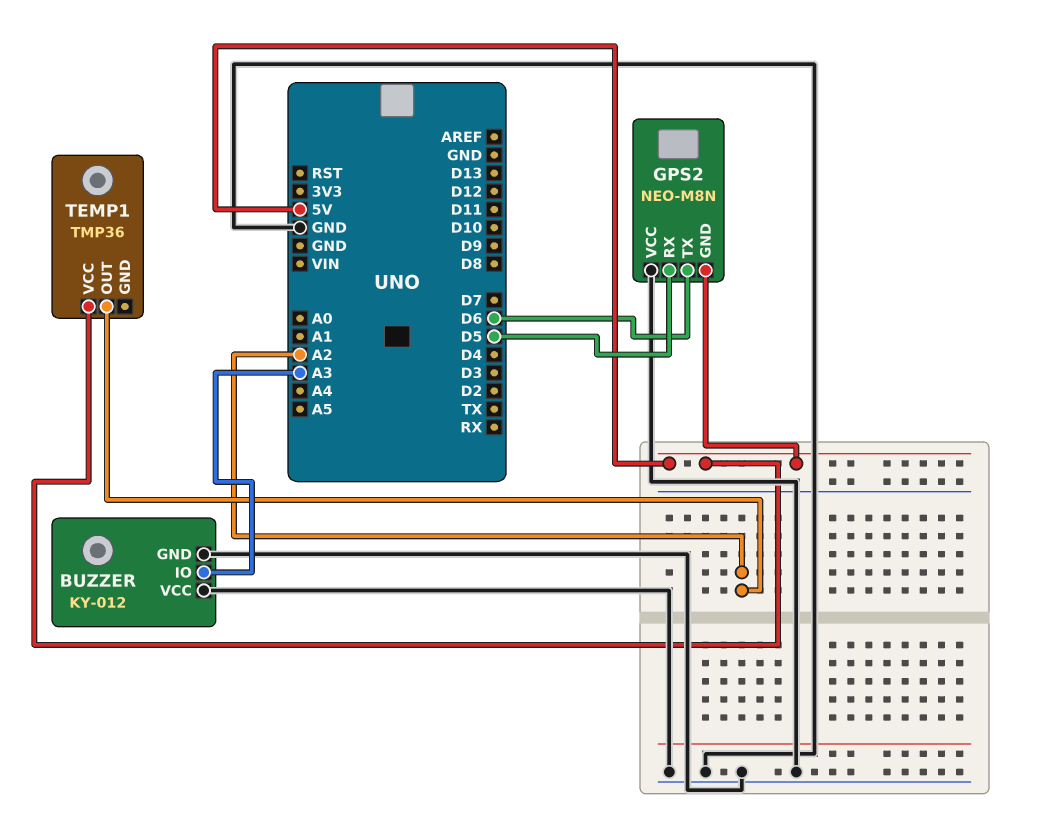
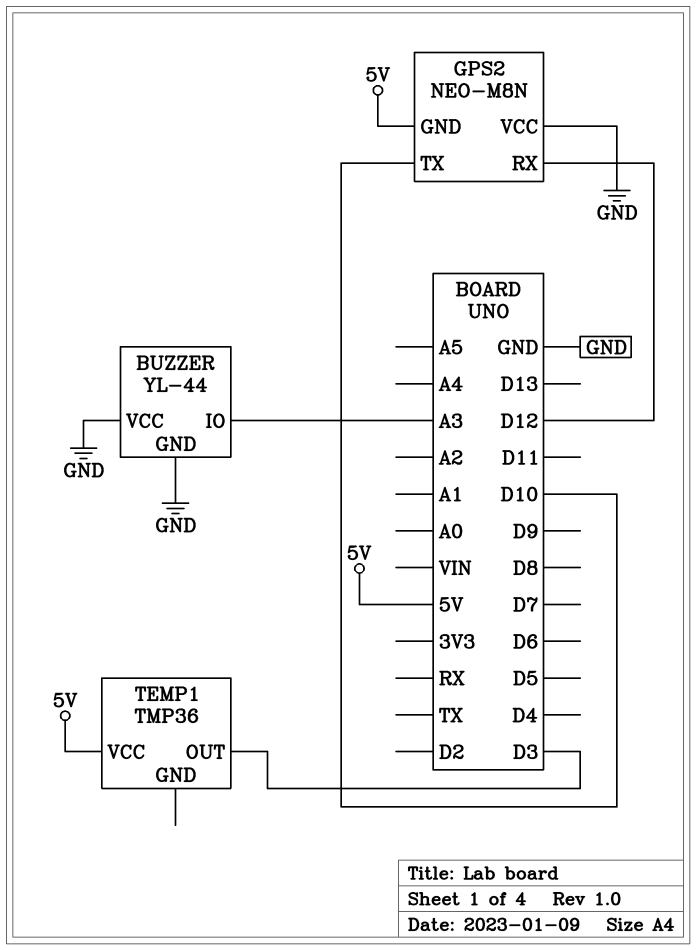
BUZZER: KY-012 -> YL-44
GPS2 pin RX: D5 -> D12
GPS2 pin TX: D6 -> D10
TEMP1 pin OUT: A2 -> D3

